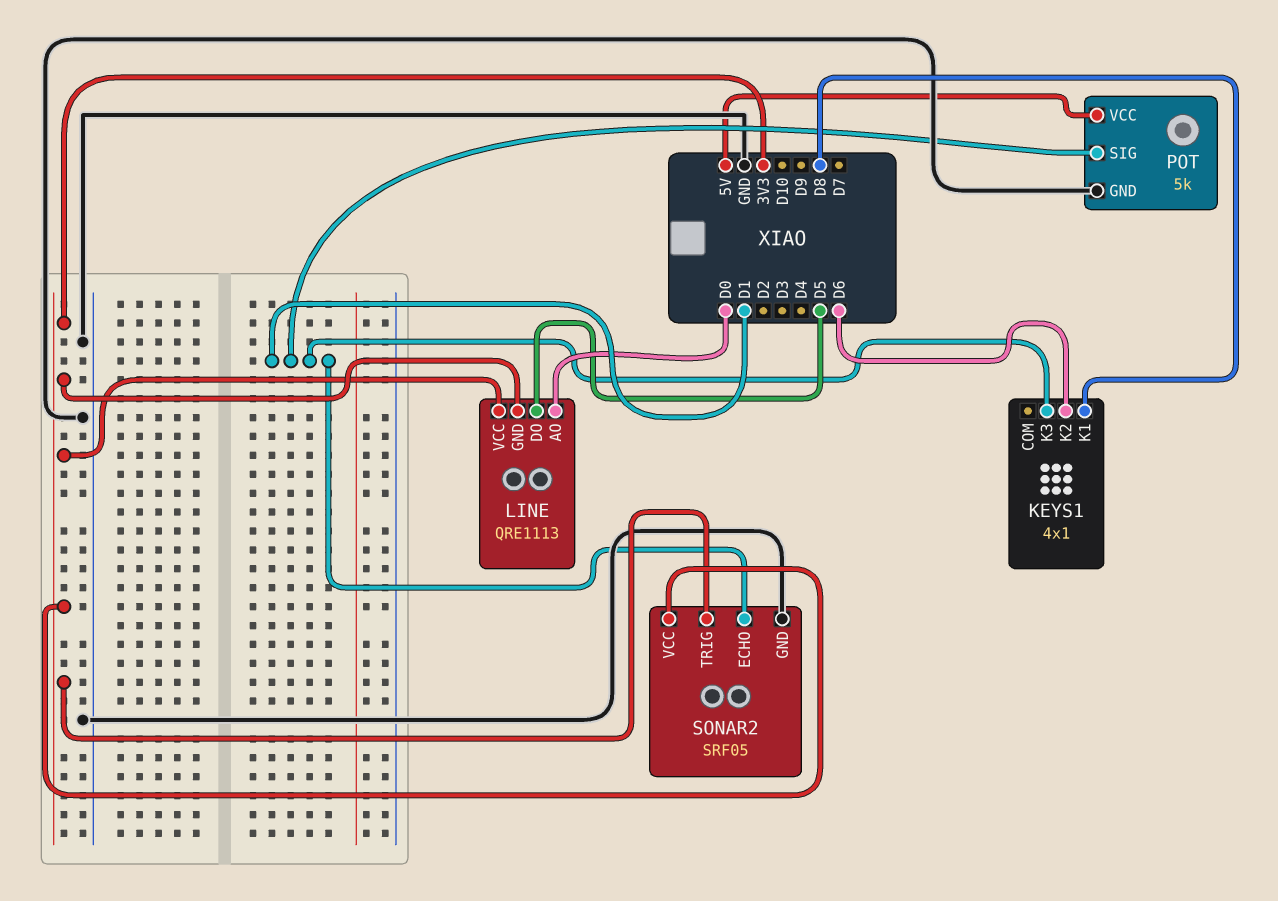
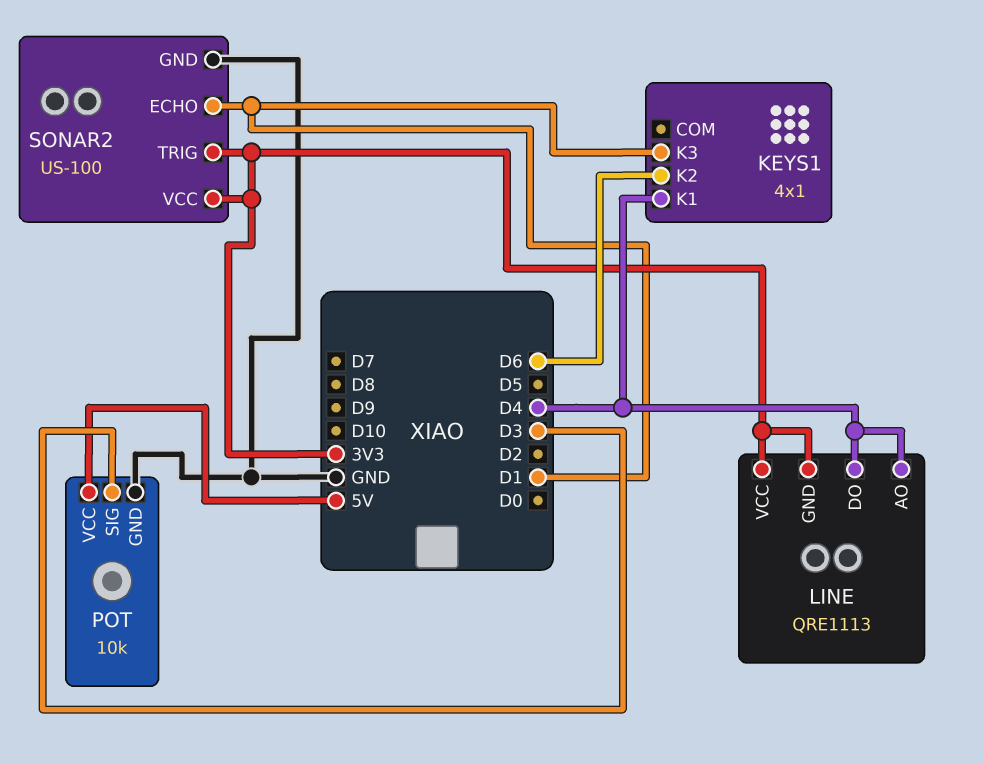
KEYS1 pin K1: D8 -> D4
LINE pin AO: D0 -> D4
LINE pin DO: D5 -> D4
POT: 5k -> 10k
POT pin SIG: D1 -> D3
SONAR2: SRF05 -> US-100

